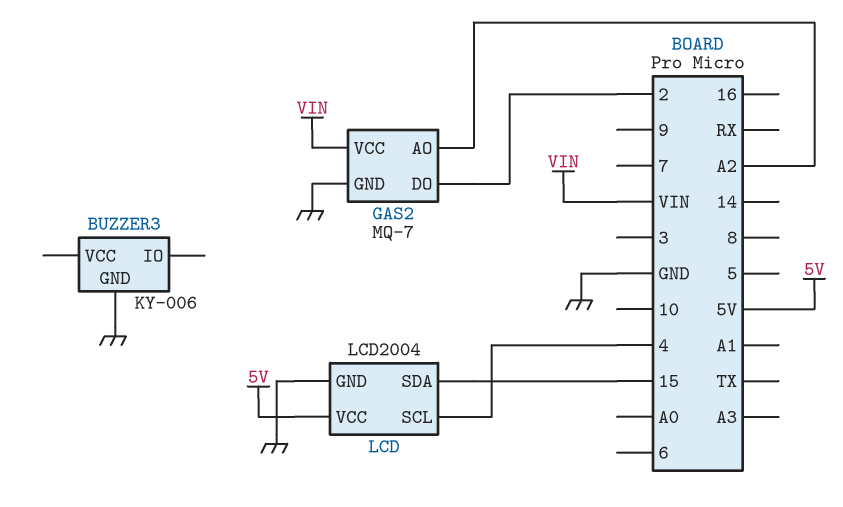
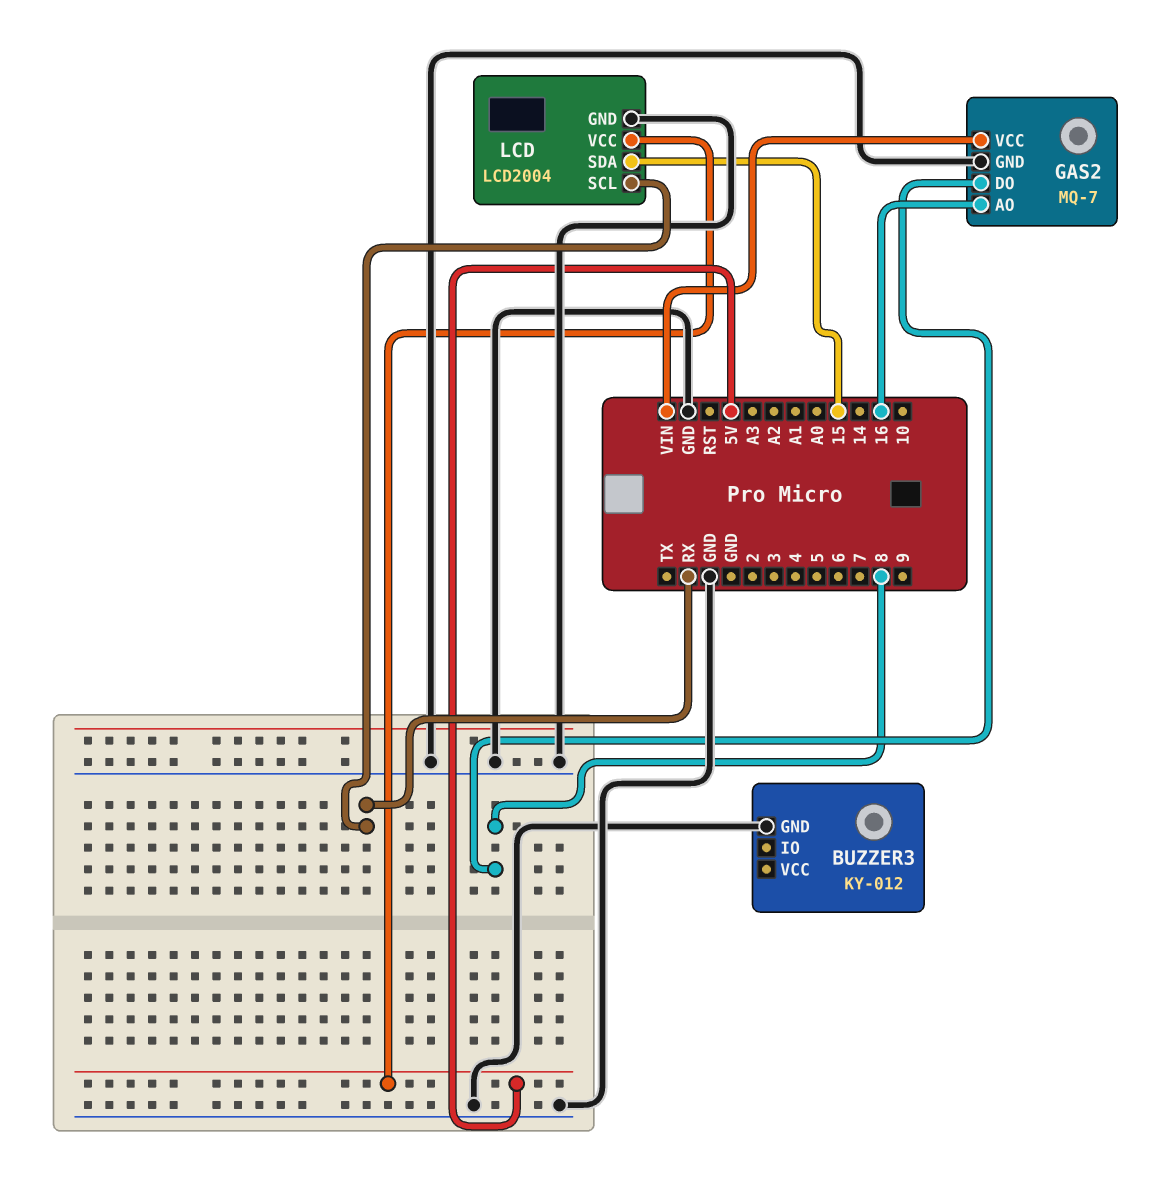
BUZZER3: KY-006 -> KY-012
GAS2 pin AO: A2 -> 16
GAS2 pin DO: 2 -> 8
LCD pin SCL: 4 -> RX

